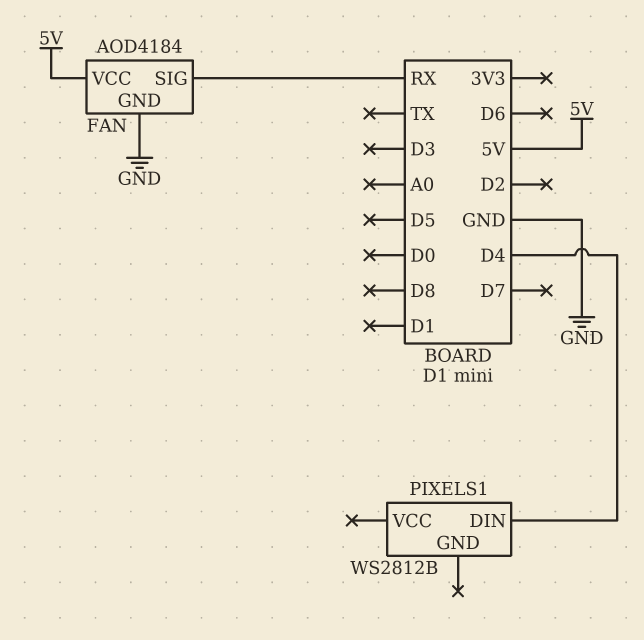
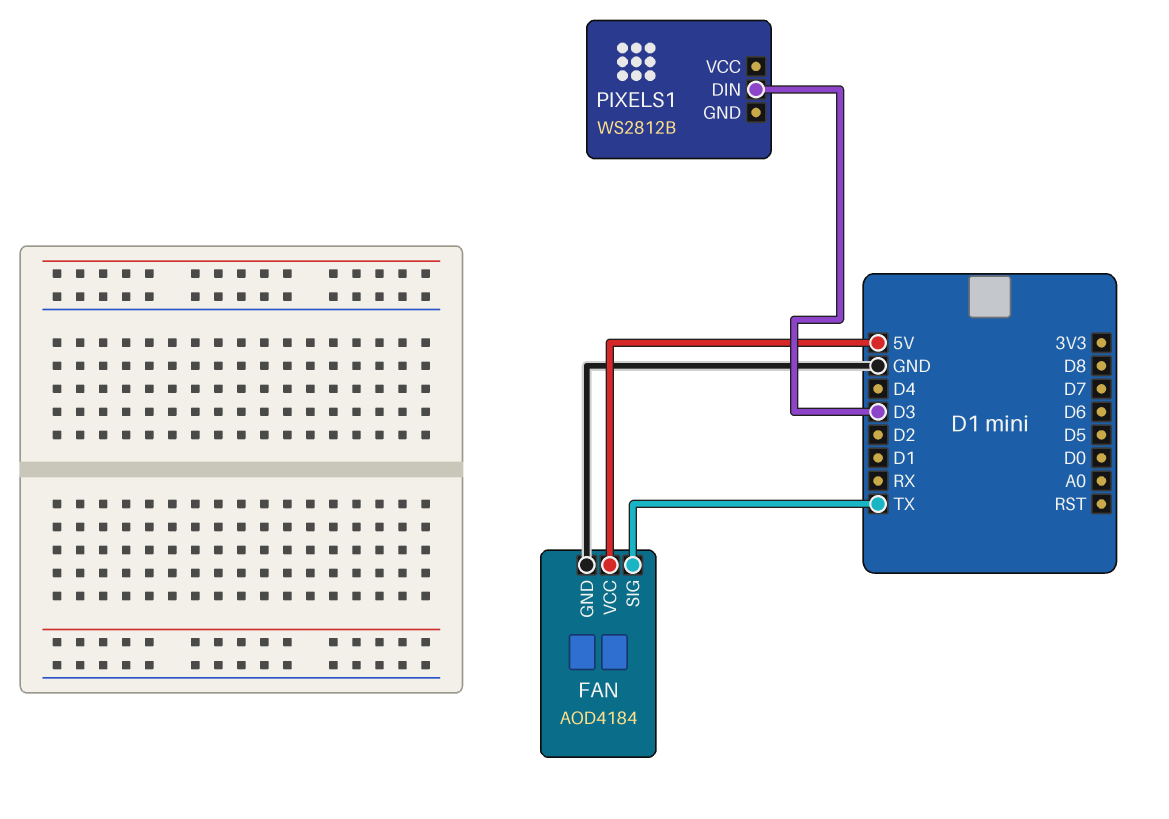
FAN pin SIG: RX -> TX
PIXELS1 pin DIN: D4 -> D3

